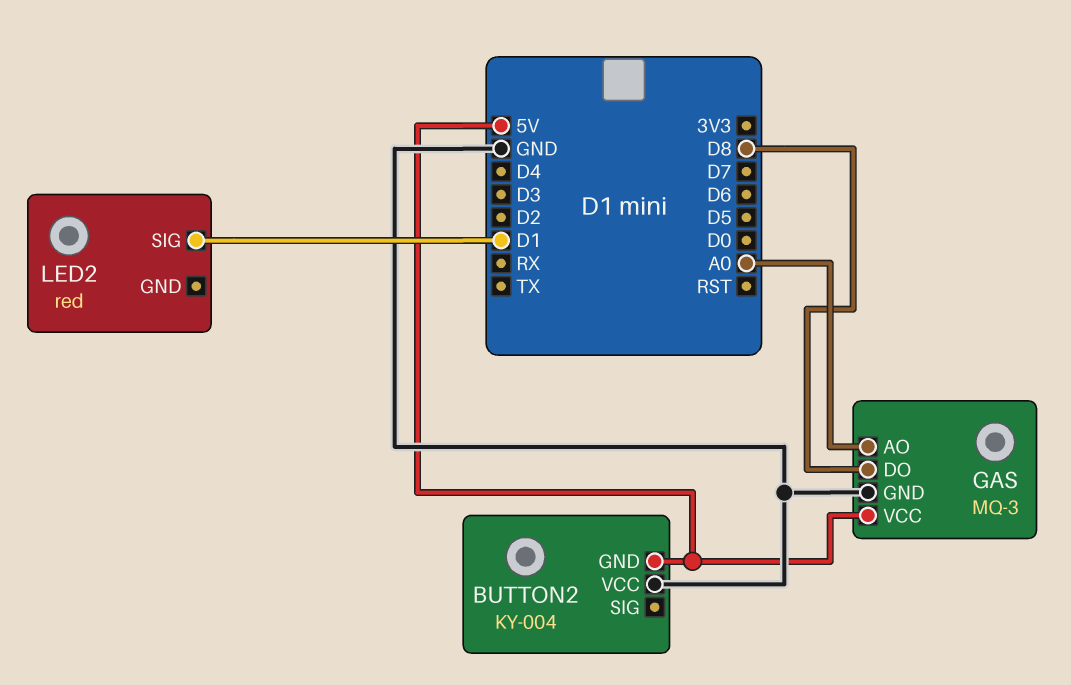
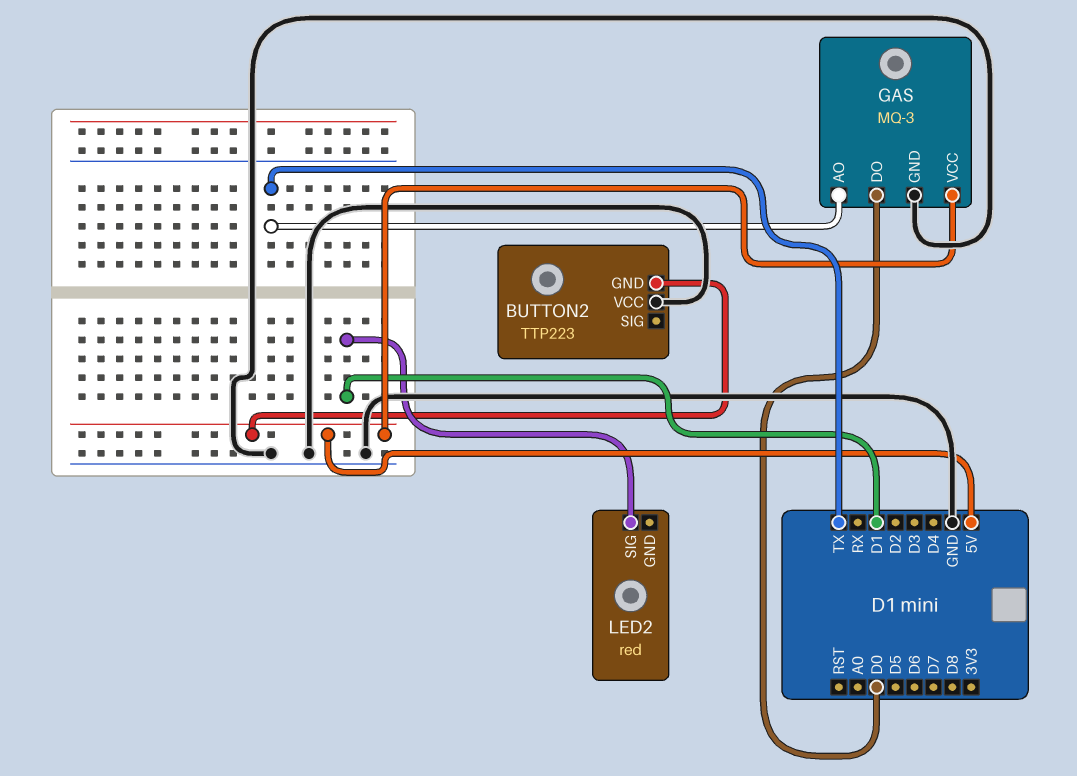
BUTTON2: KY-004 -> TTP223
GAS pin AO: A0 -> TX
GAS pin DO: D8 -> D0

